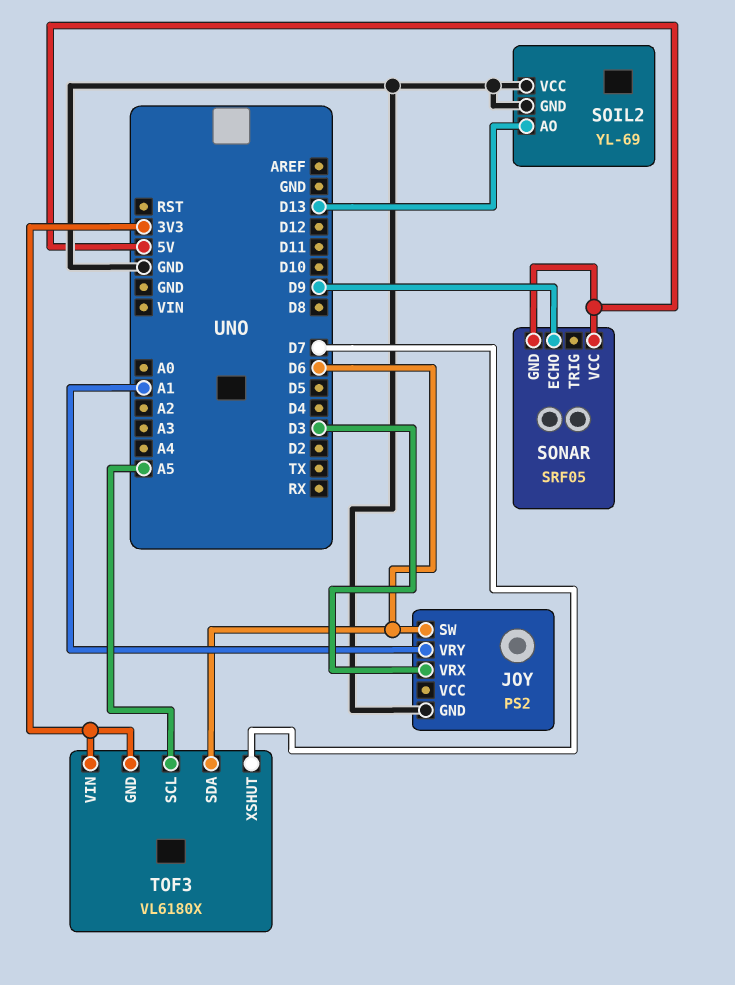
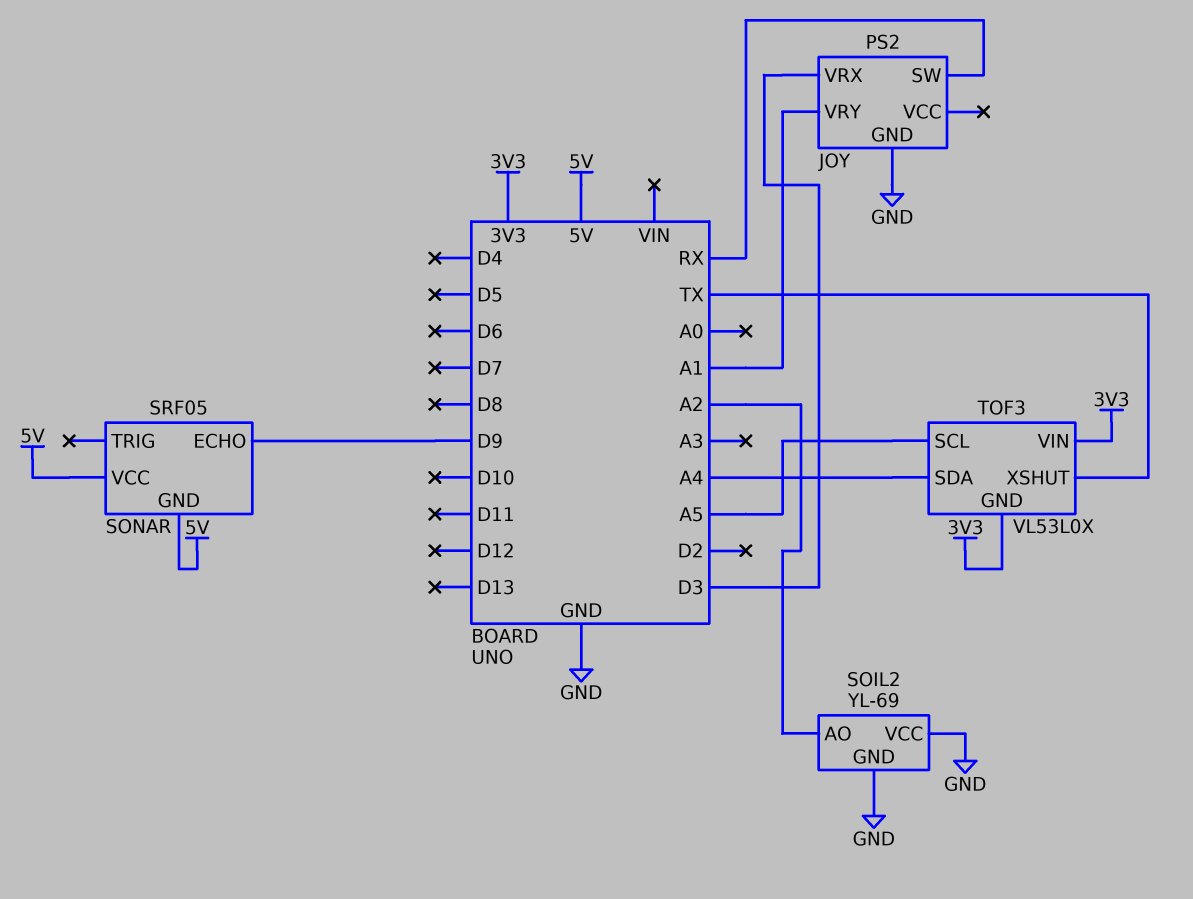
JOY pin SW: D6 -> RX
SOIL2 pin AO: D13 -> A2
TOF3: VL6180X -> VL53L0X
TOF3 pin SDA: D6 -> A4
TOF3 pin XSHUT: D7 -> TX

